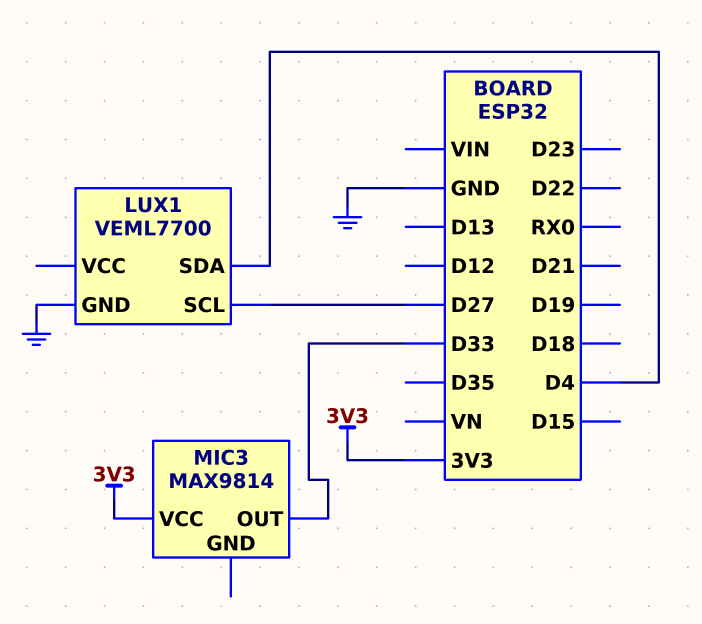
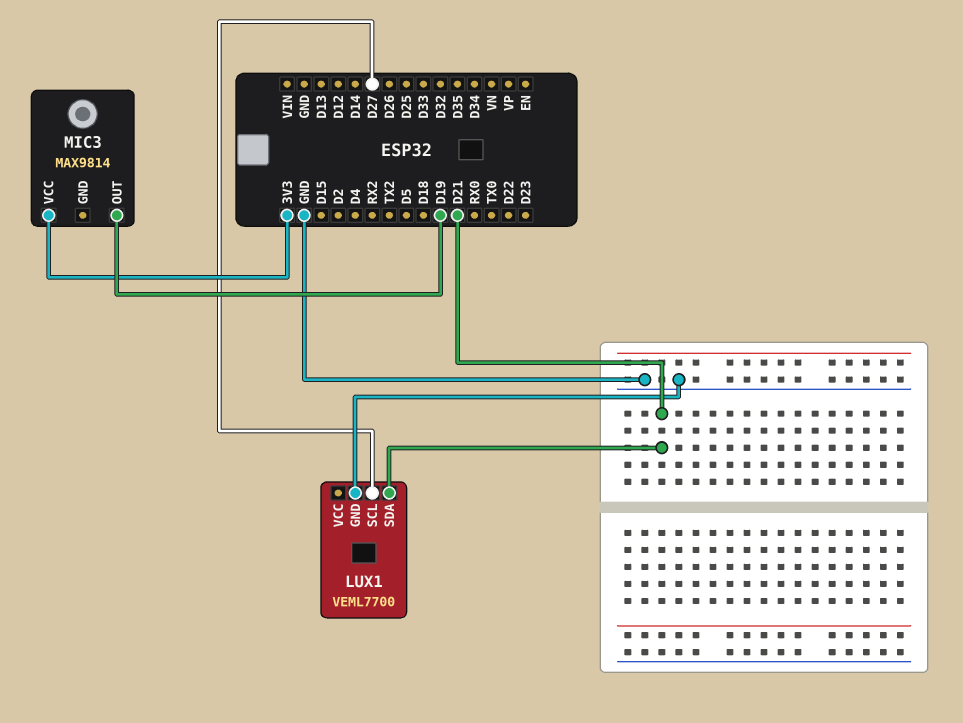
LUX1 pin SDA: D4 -> D21
MIC3 pin OUT: D33 -> D19

